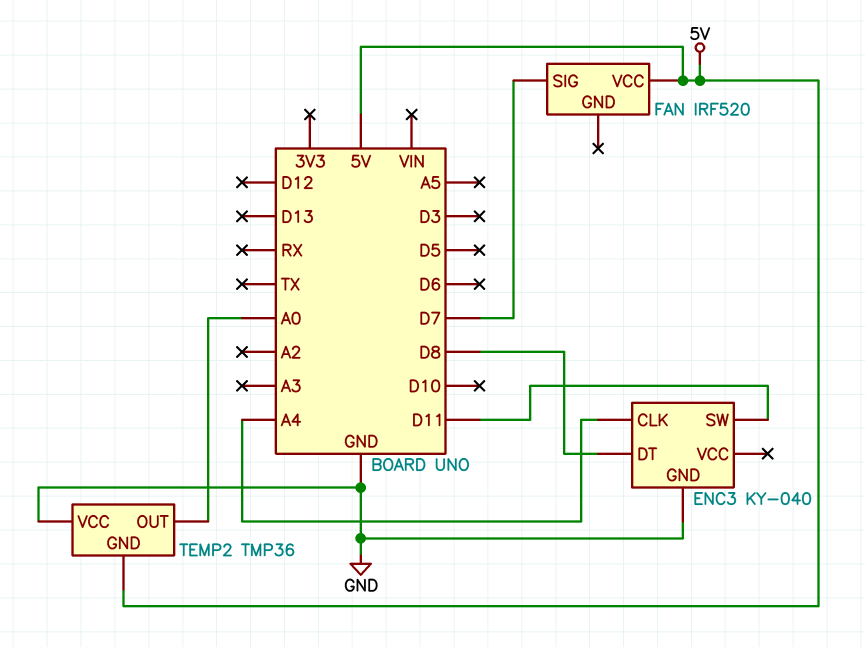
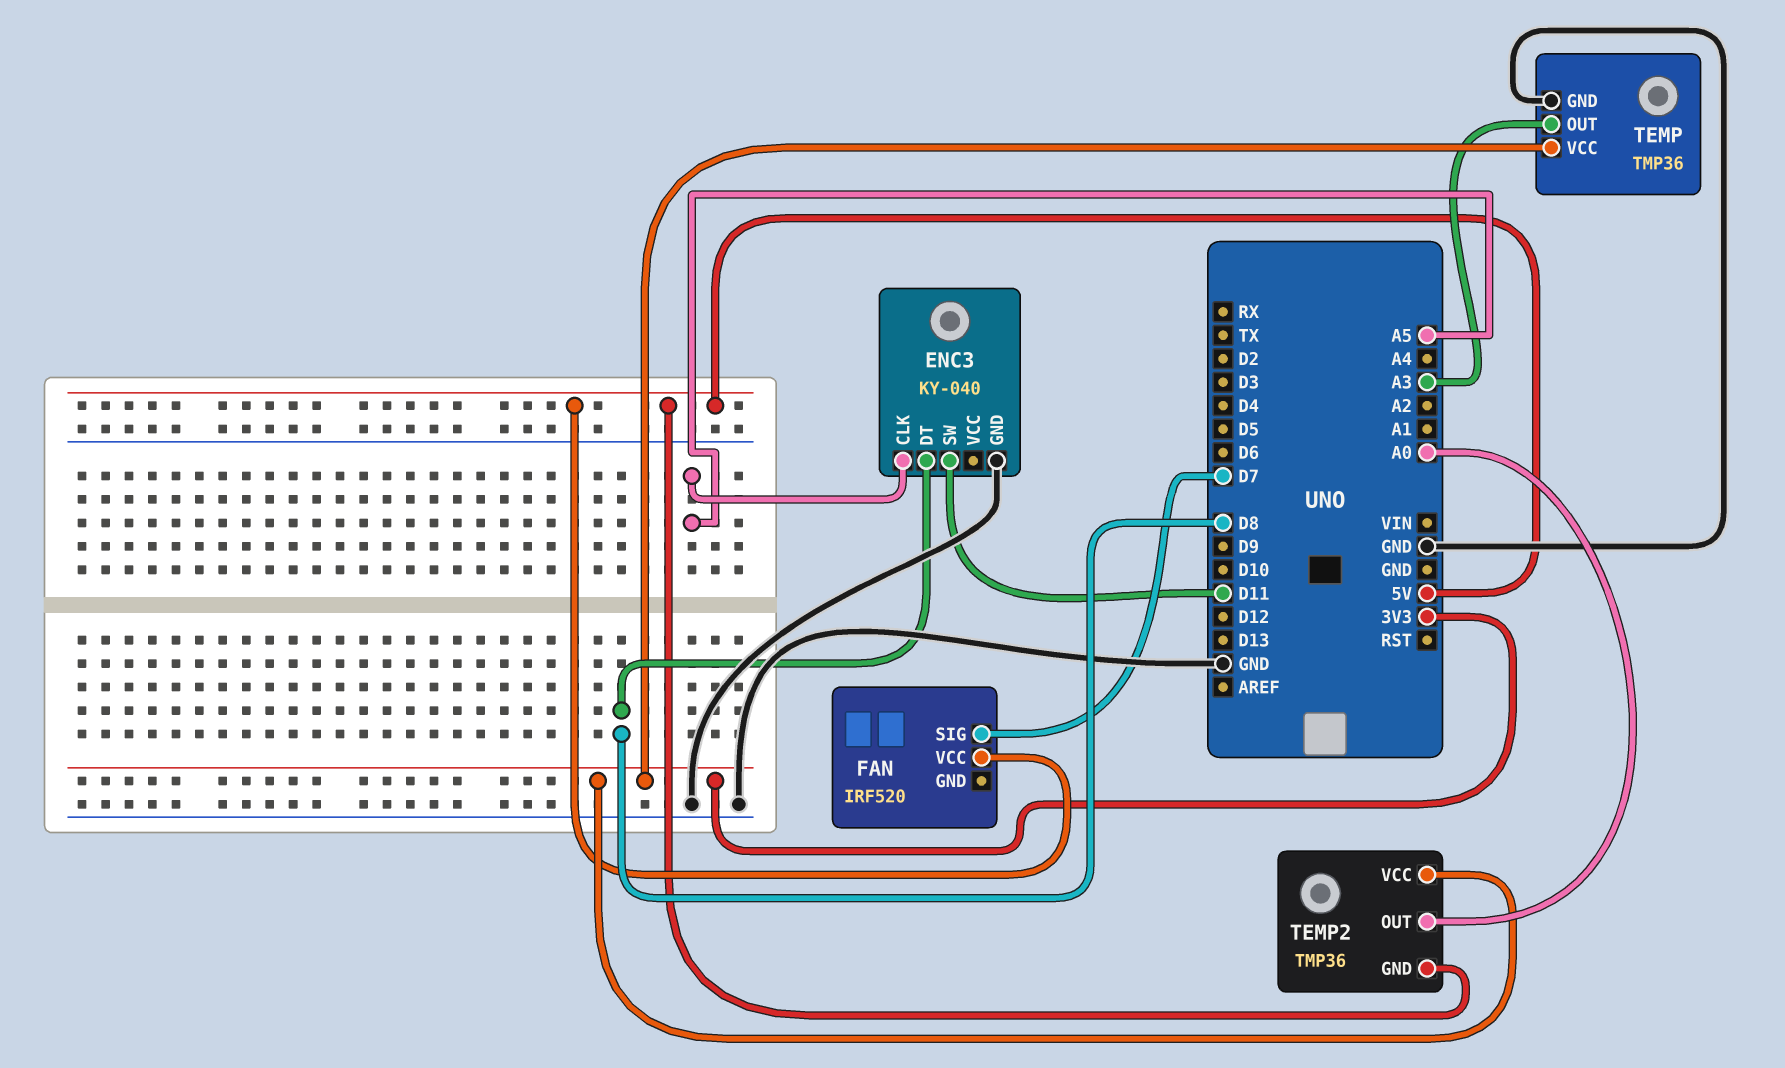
ENC3 pin CLK: A4 -> A5
TEMP: none -> TMP36
TEMP pin GND: none -> GND
TEMP pin OUT: none -> A3
TEMP pin VCC: none -> 3V3
TEMP2 pin VCC: GND -> 3V3

